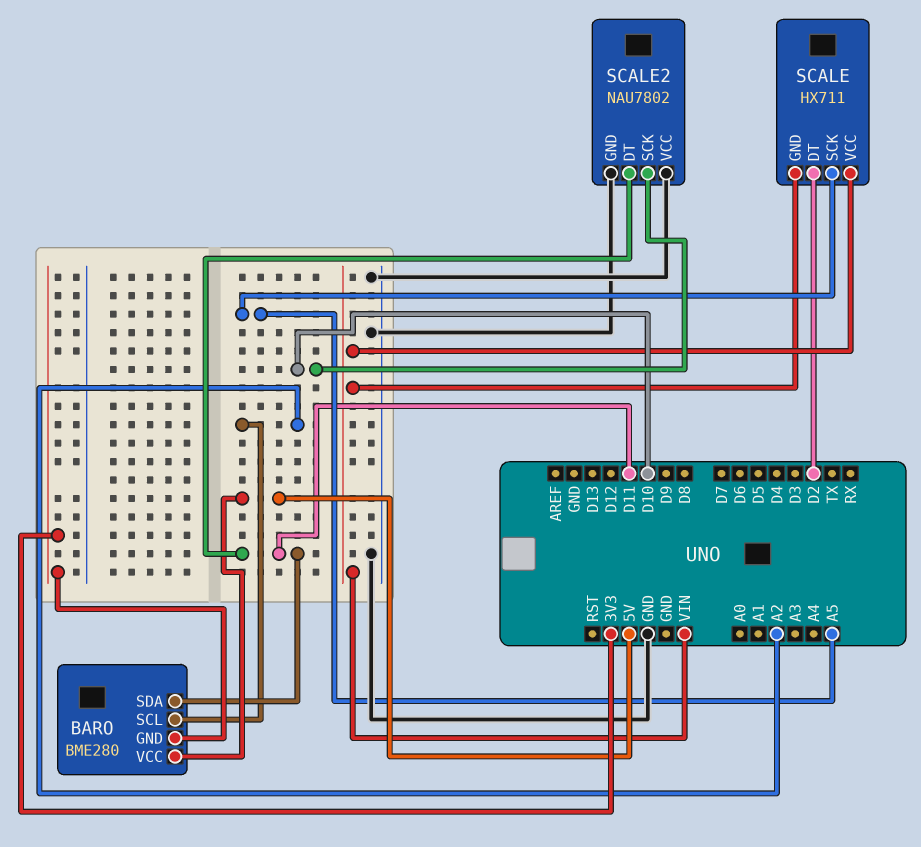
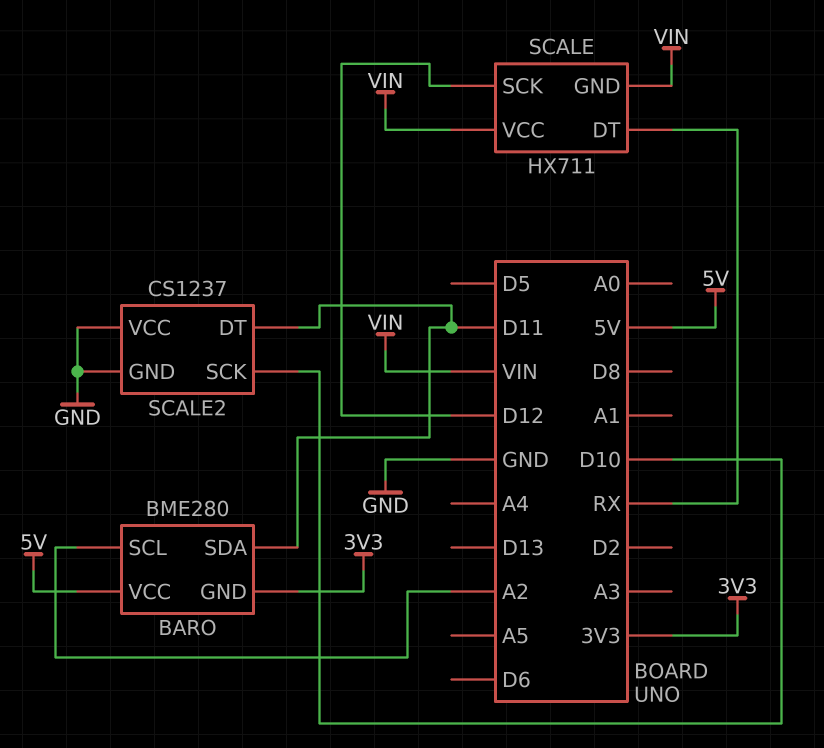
SCALE pin DT: D2 -> RX
SCALE pin SCK: A5 -> D12
SCALE2: NAU7802 -> CS1237

